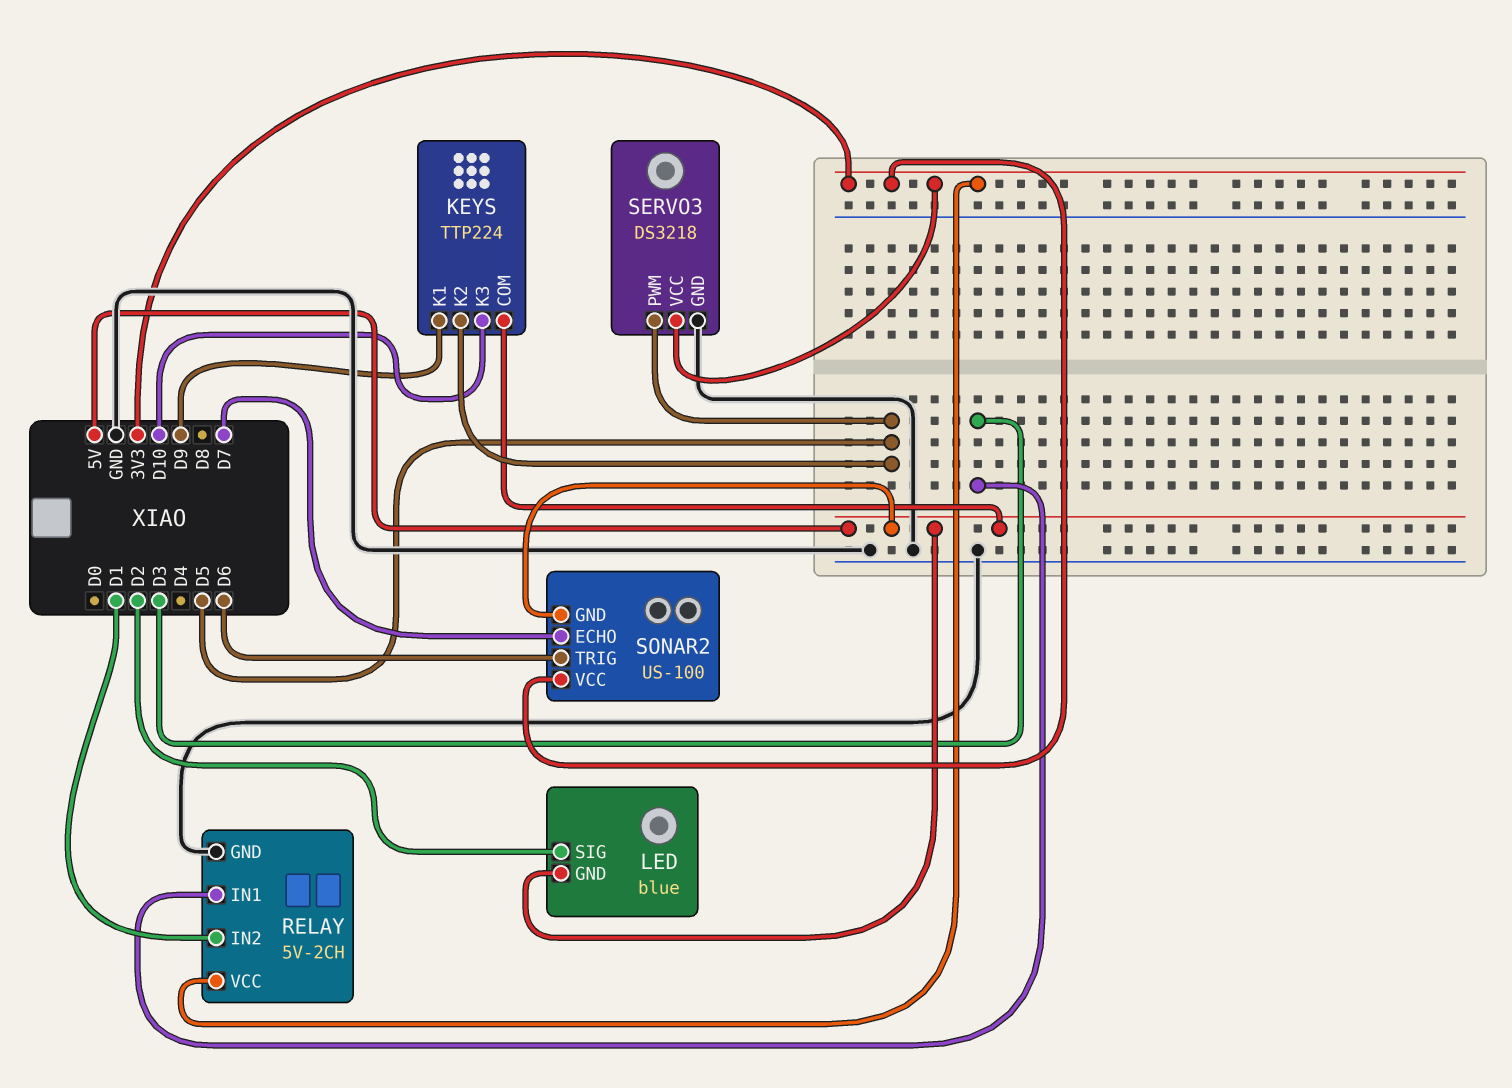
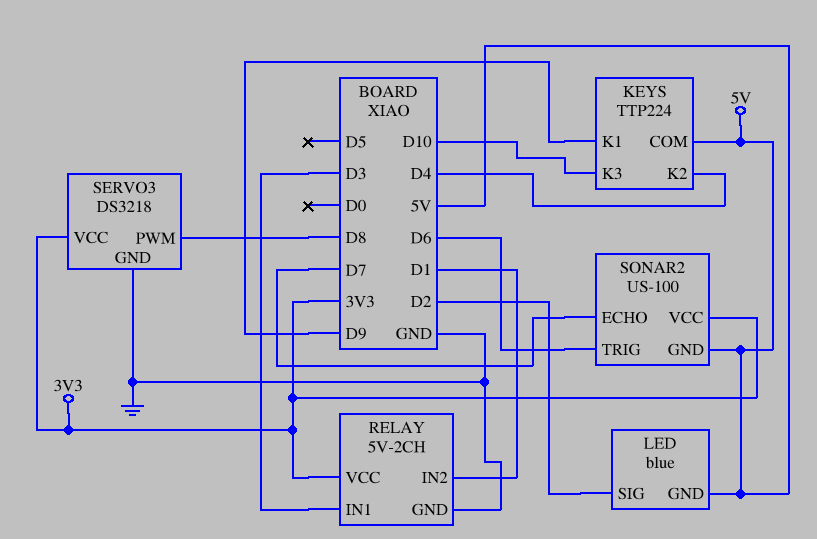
KEYS pin K2: D5 -> D4
SERVO3 pin PWM: D5 -> D8

